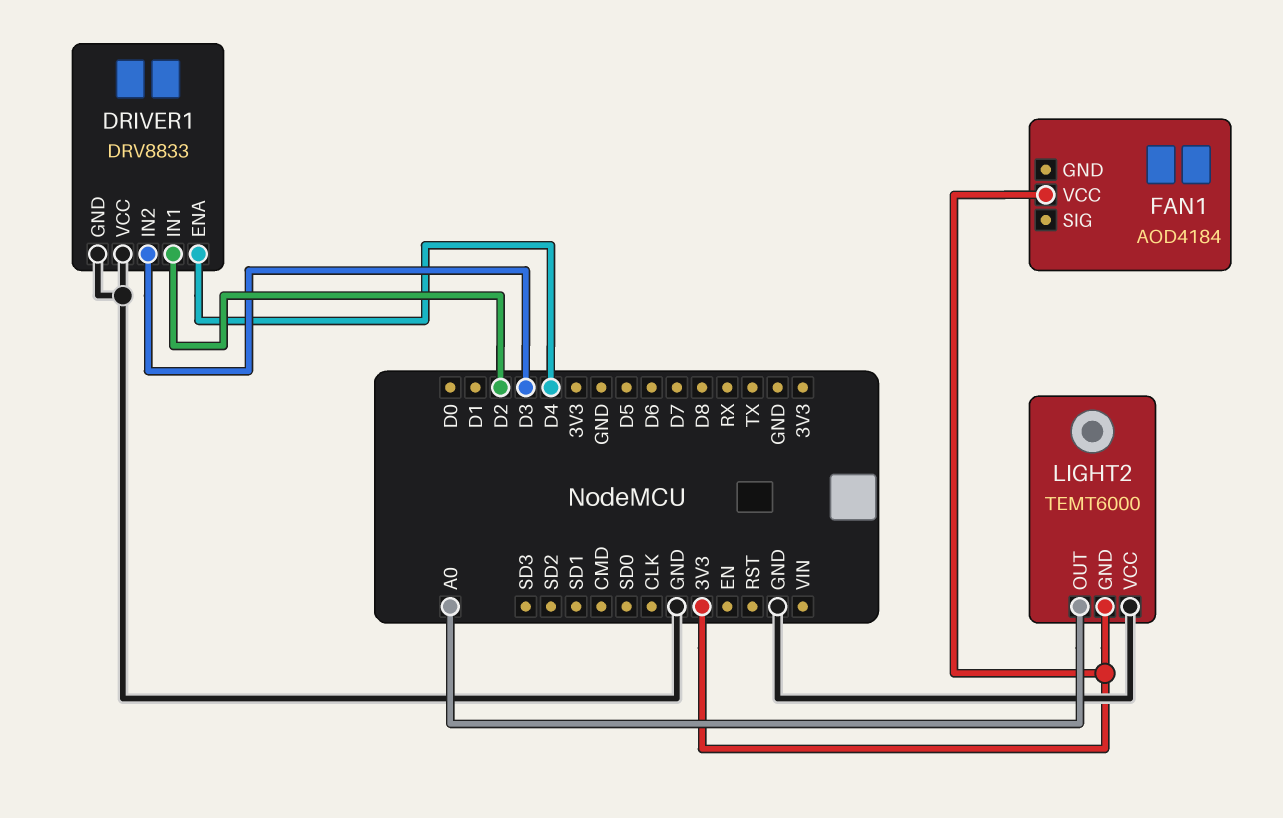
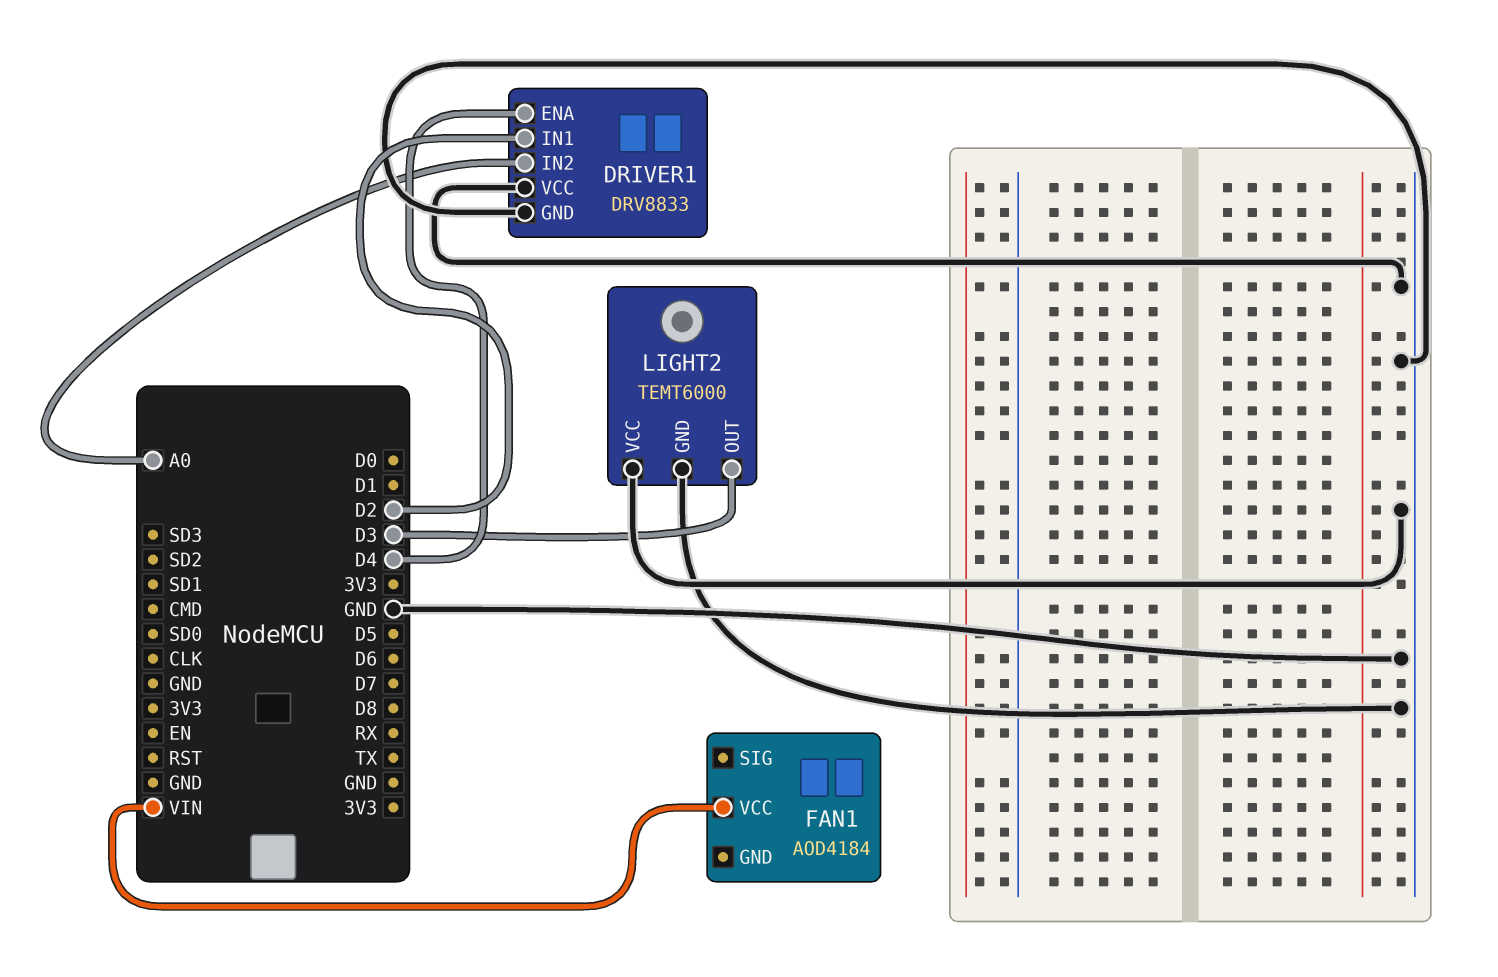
DRIVER1 pin IN2: D3 -> A0
FAN1 pin VCC: 3V3 -> VIN
LIGHT2 pin GND: 3V3 -> GND
LIGHT2 pin OUT: A0 -> D3

